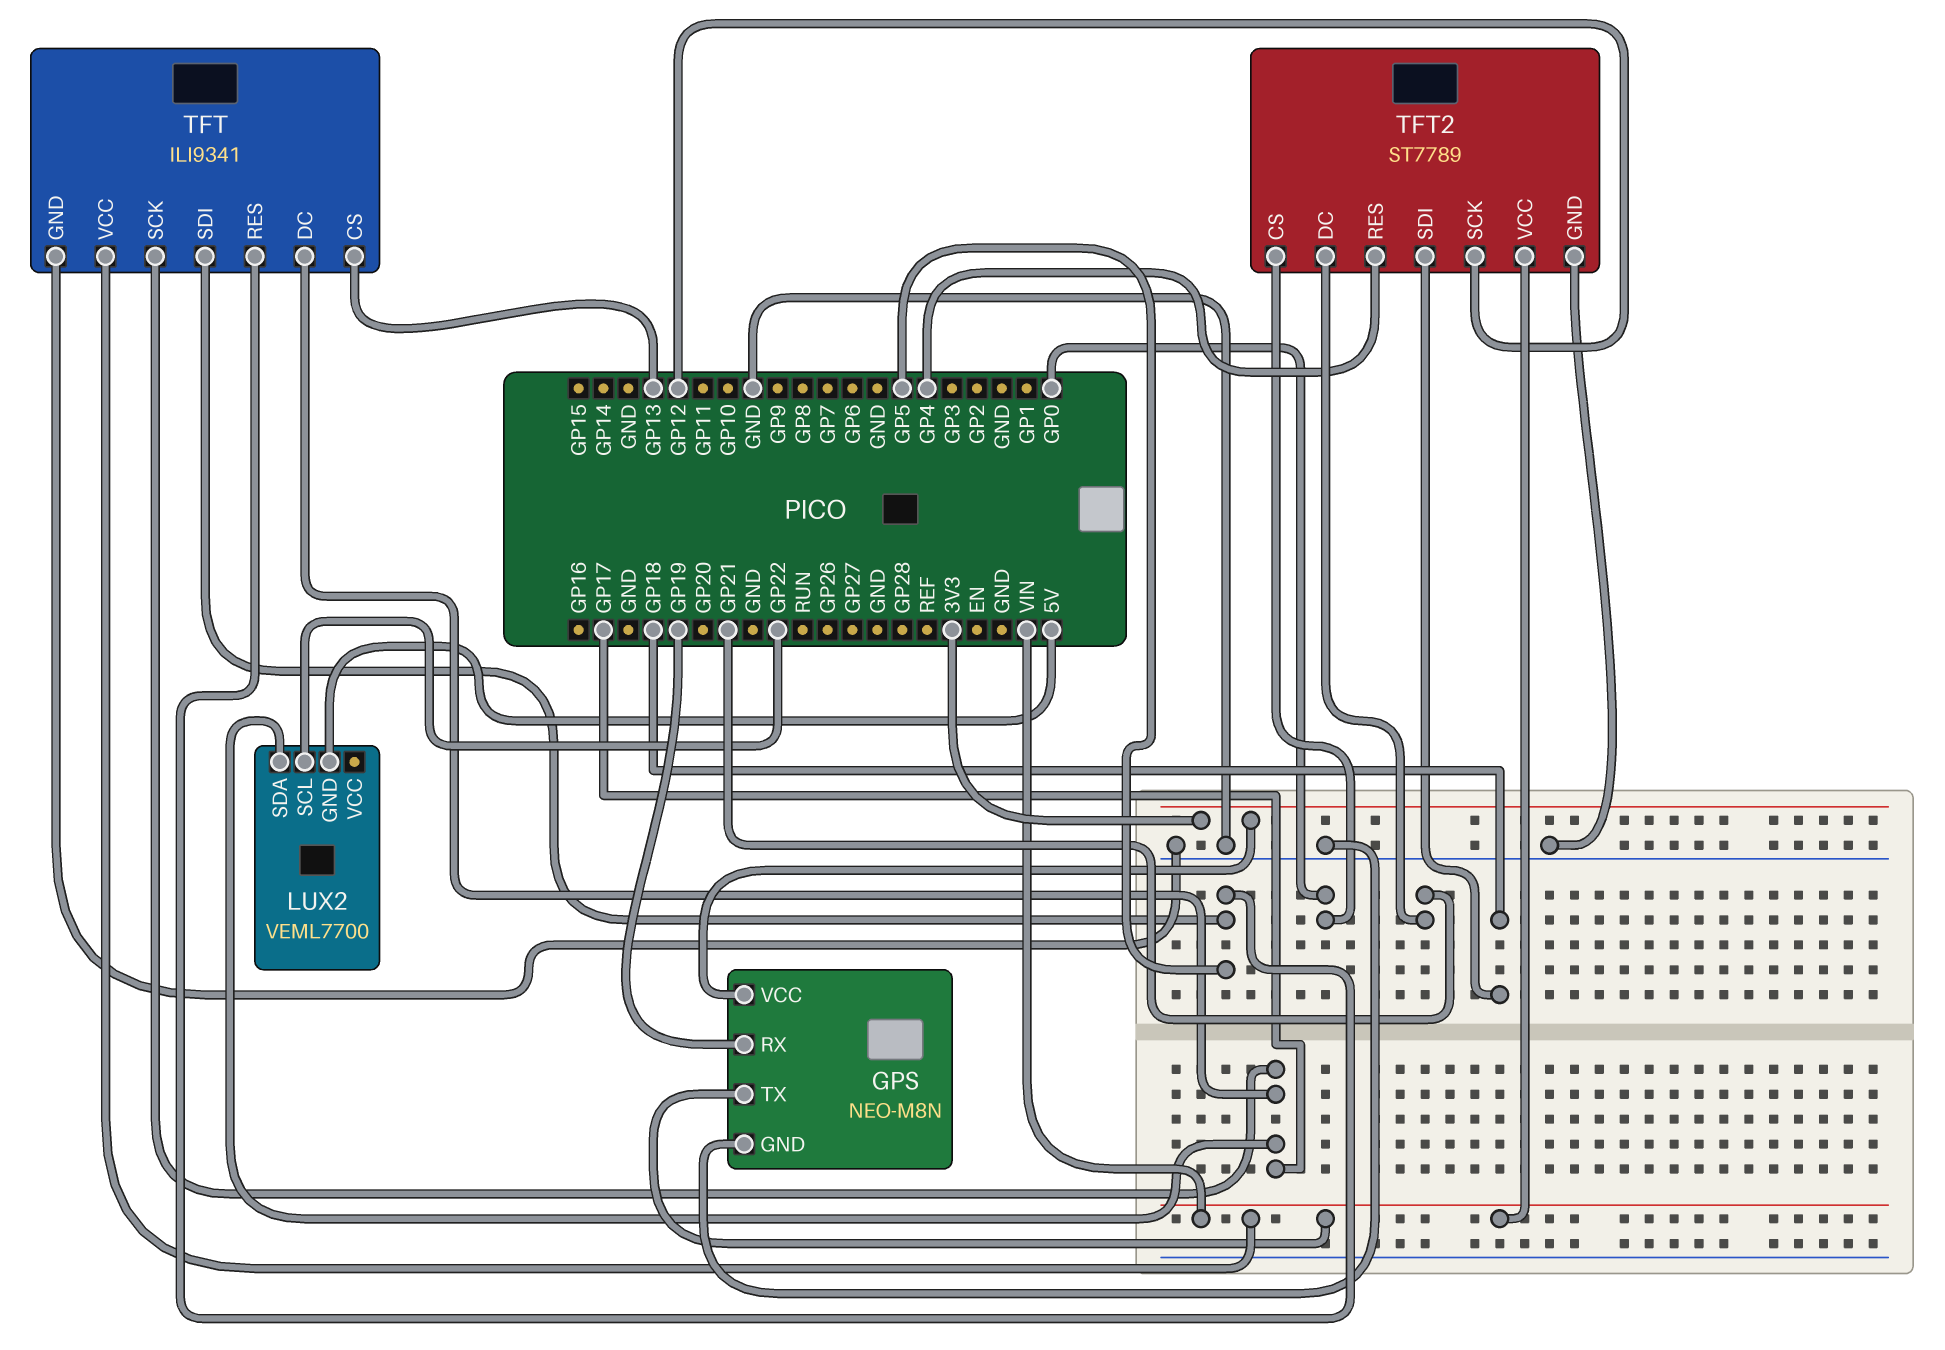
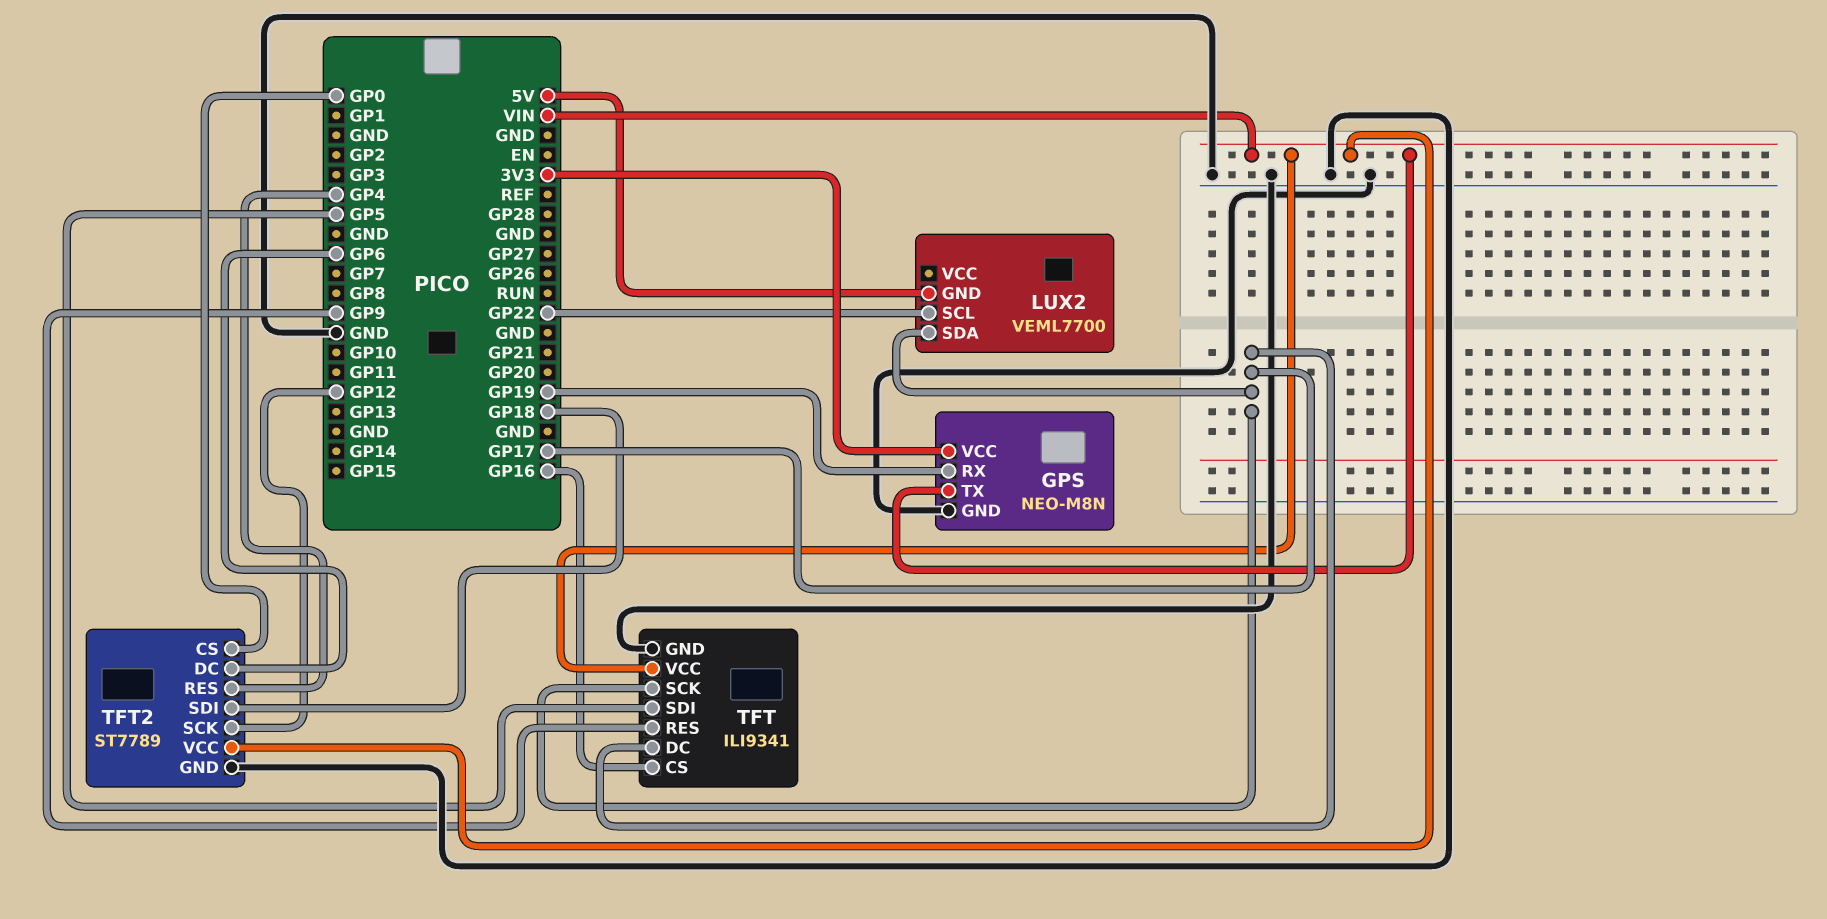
TFT pin CS: GP13 -> GP16
TFT pin RES: GP5 -> GP9
TFT2 pin DC: GP21 -> GP6

